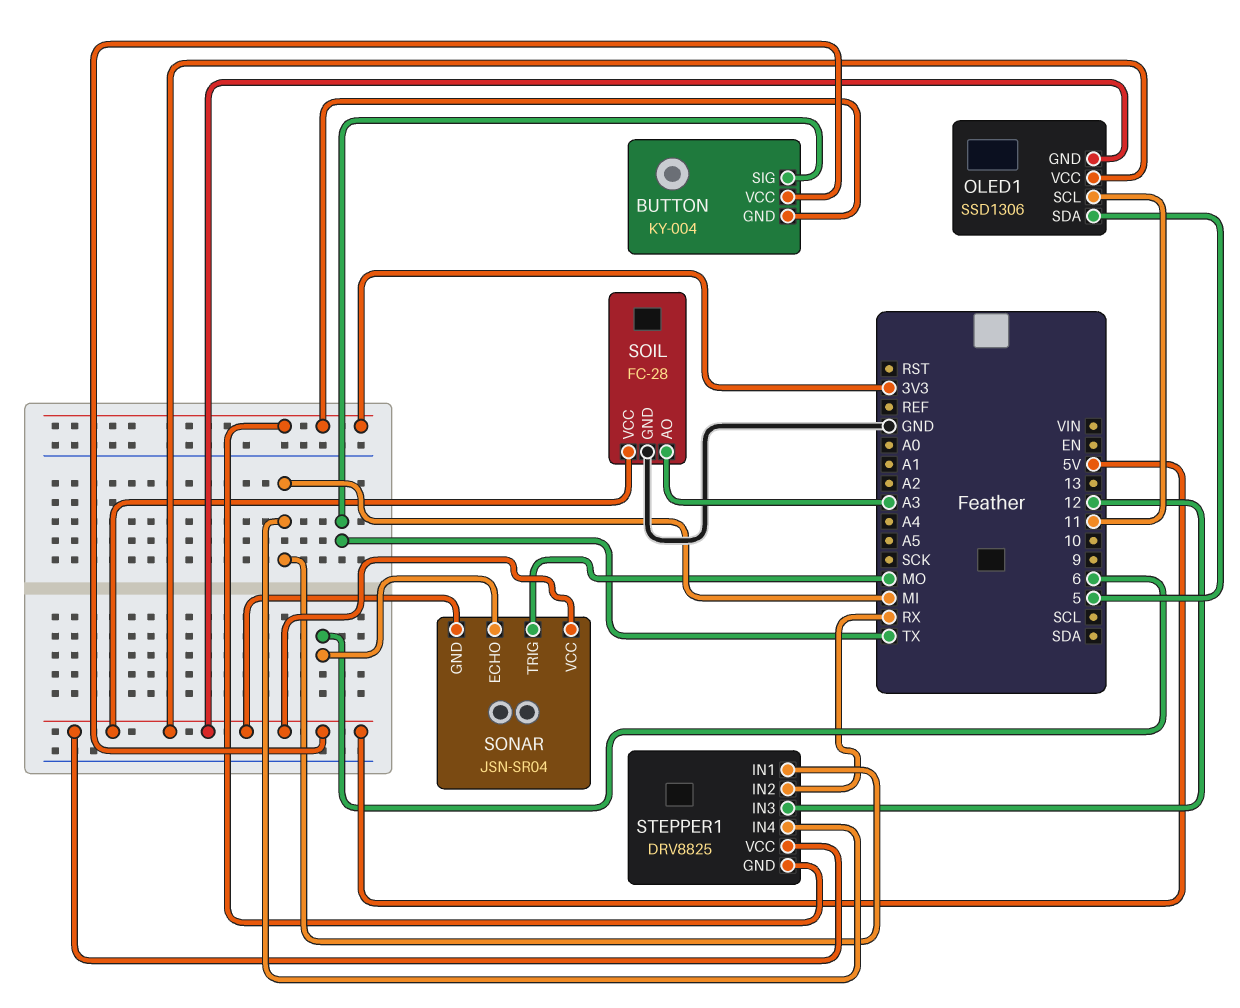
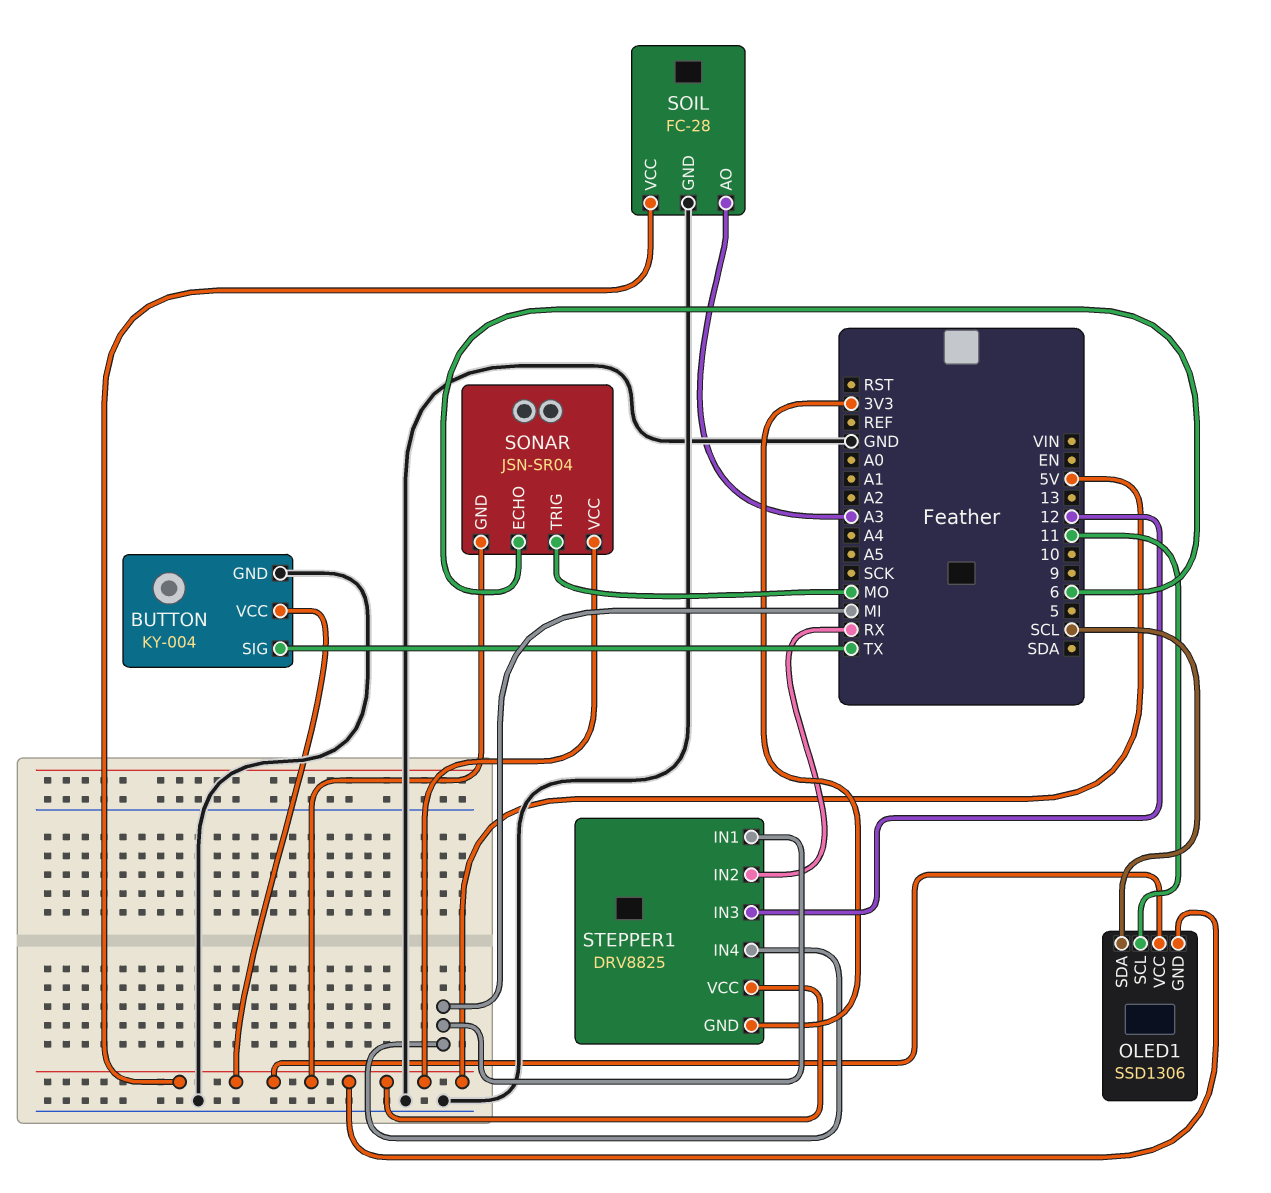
BUTTON pin GND: 3V3 -> GND
OLED1 pin SDA: 5 -> SCL

